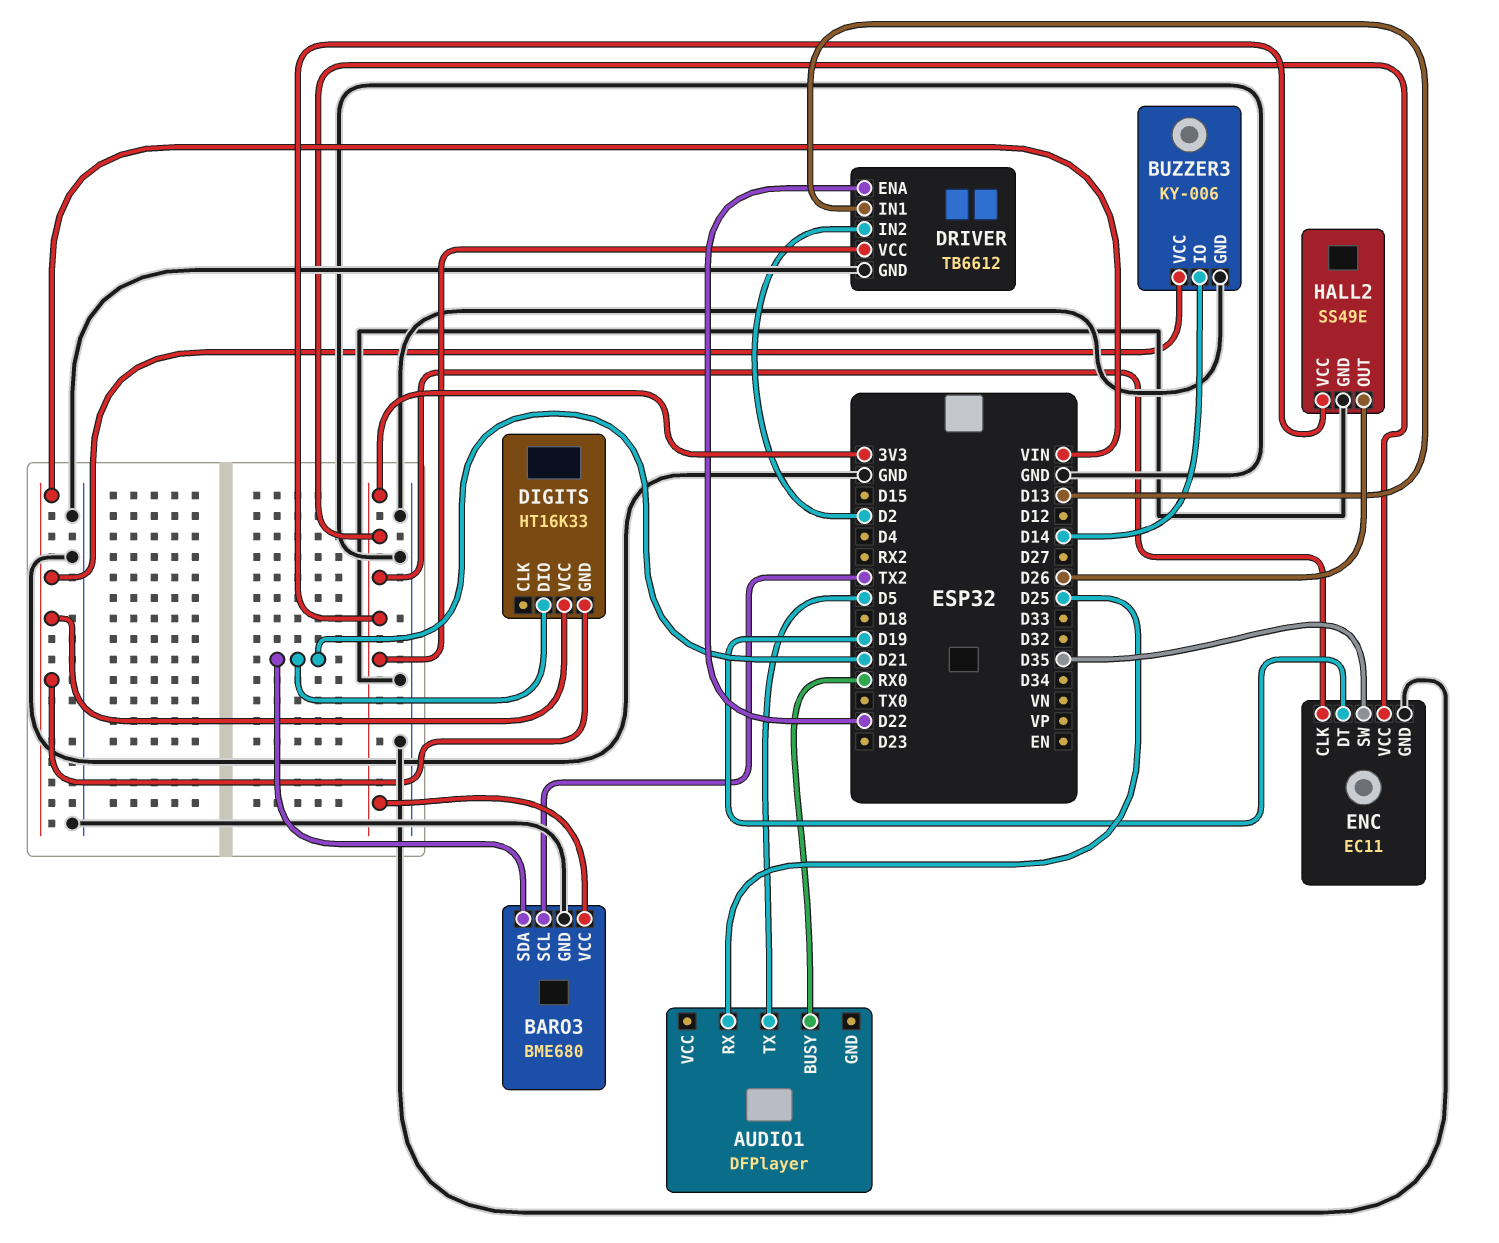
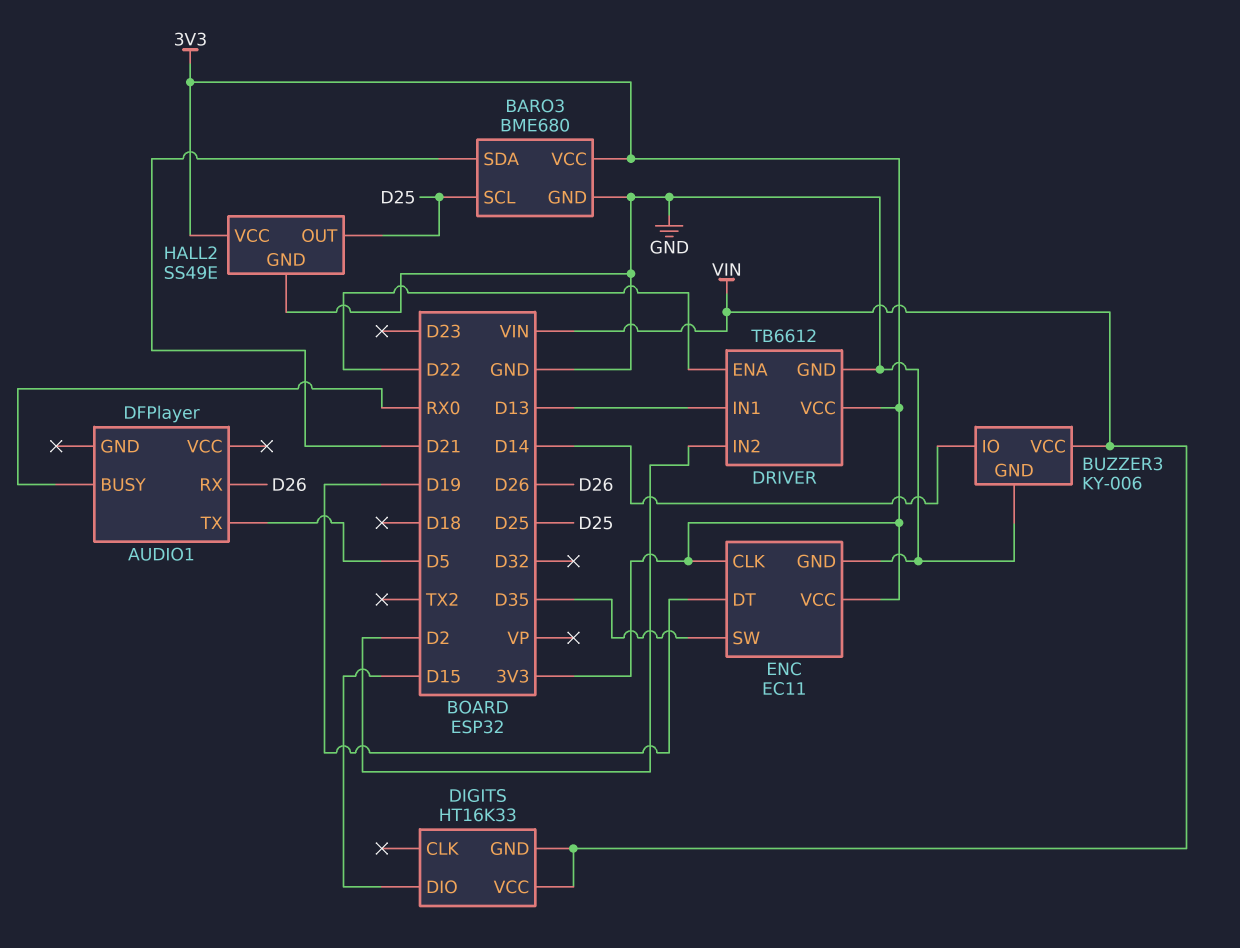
AUDIO1 pin RX: D25 -> D26
BARO3 pin SCL: TX2 -> D25
DIGITS pin DIO: D21 -> D15
HALL2 pin OUT: D26 -> D25

